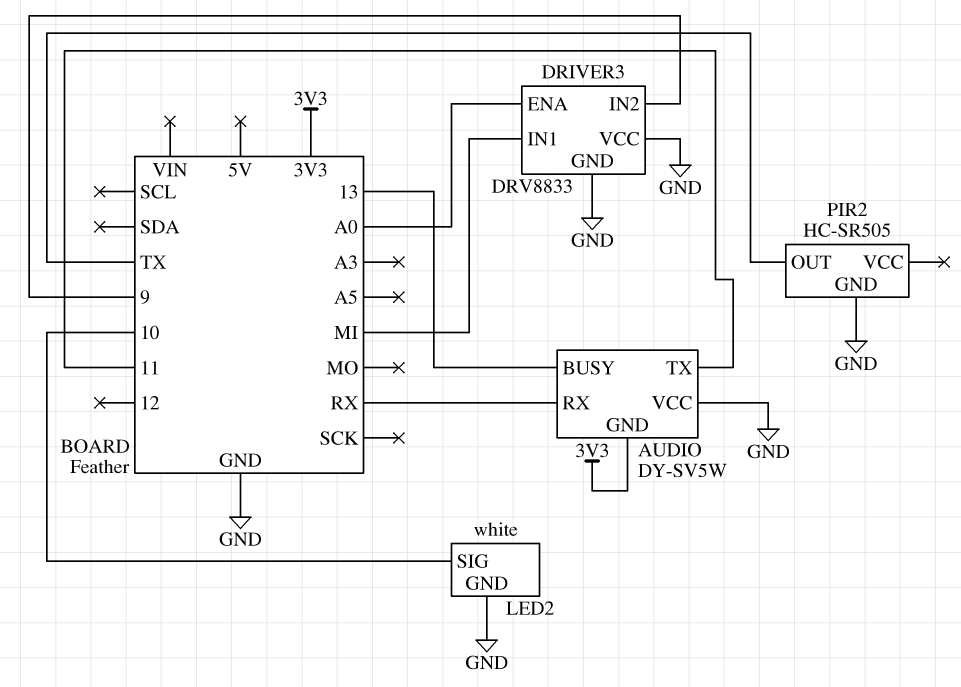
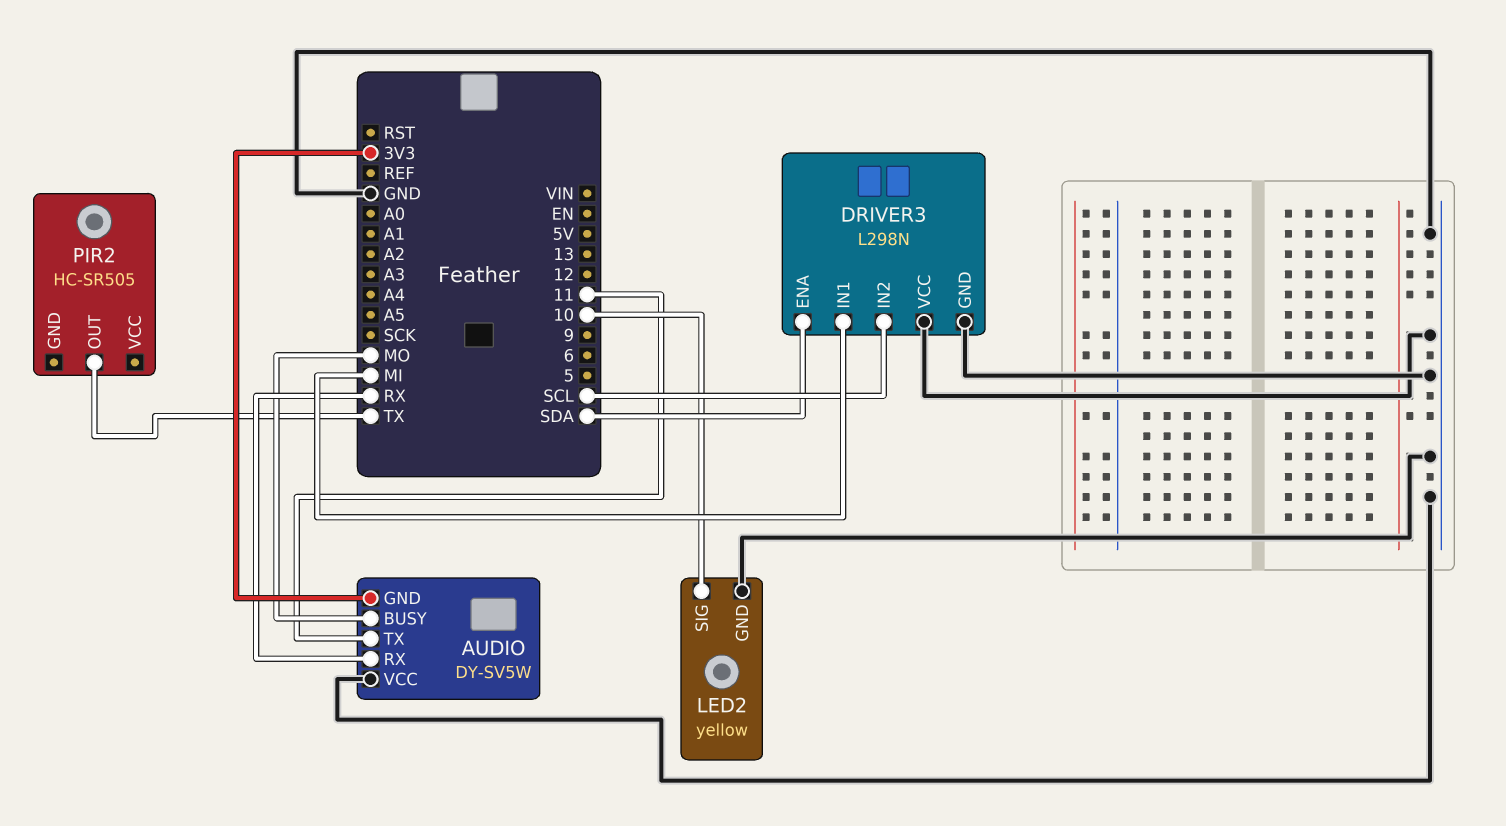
AUDIO pin BUSY: 13 -> MO
DRIVER3: DRV8833 -> L298N
DRIVER3 pin ENA: A0 -> SDA
DRIVER3 pin IN2: 9 -> SCL
LED2: white -> yellow
PIR2 pin GND: GND -> none

